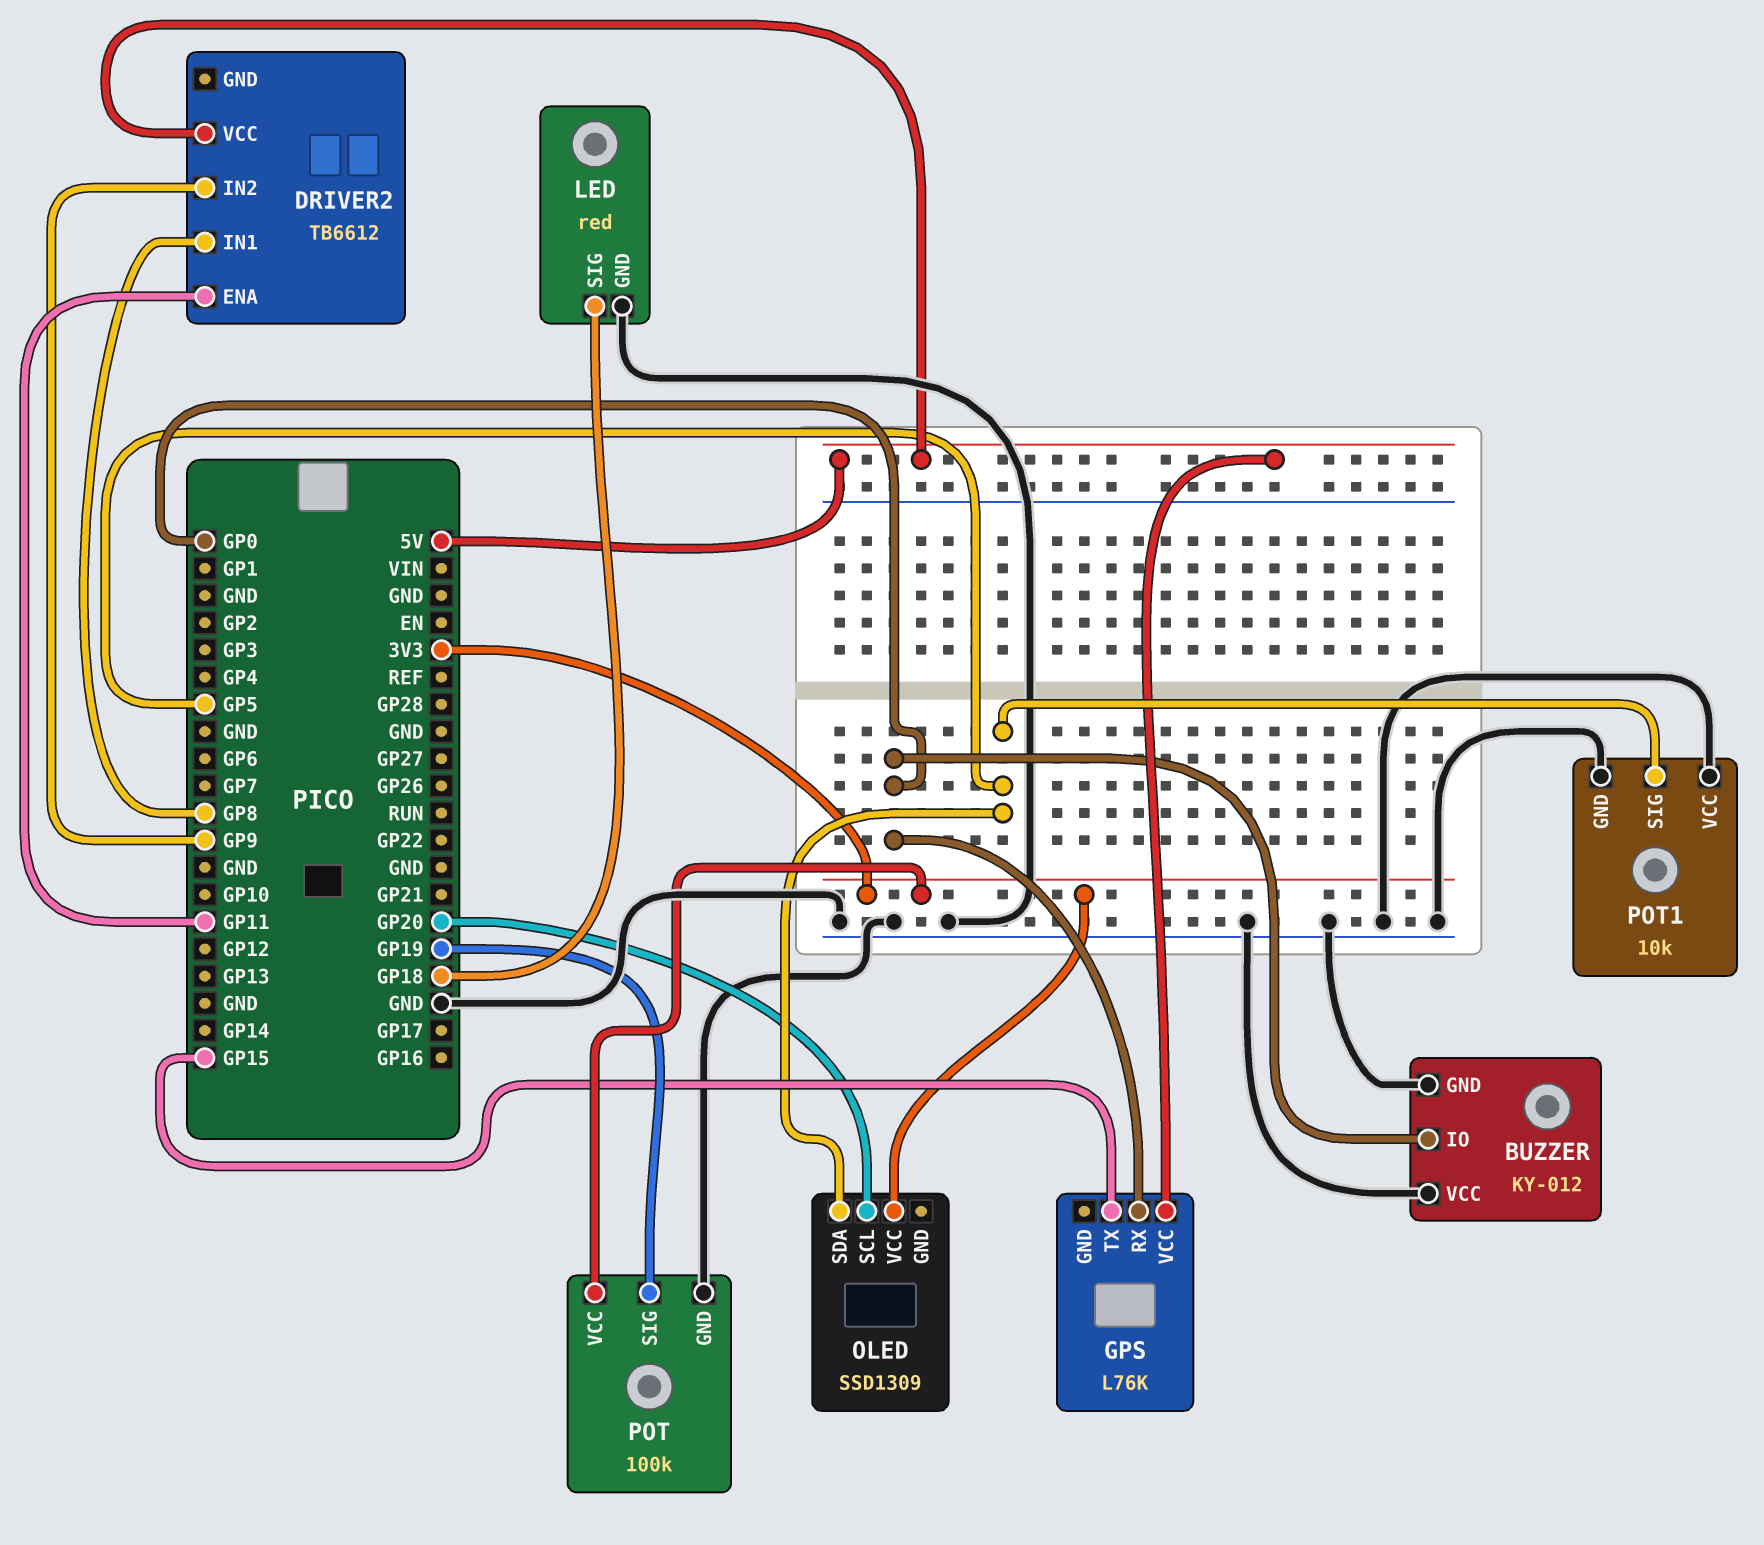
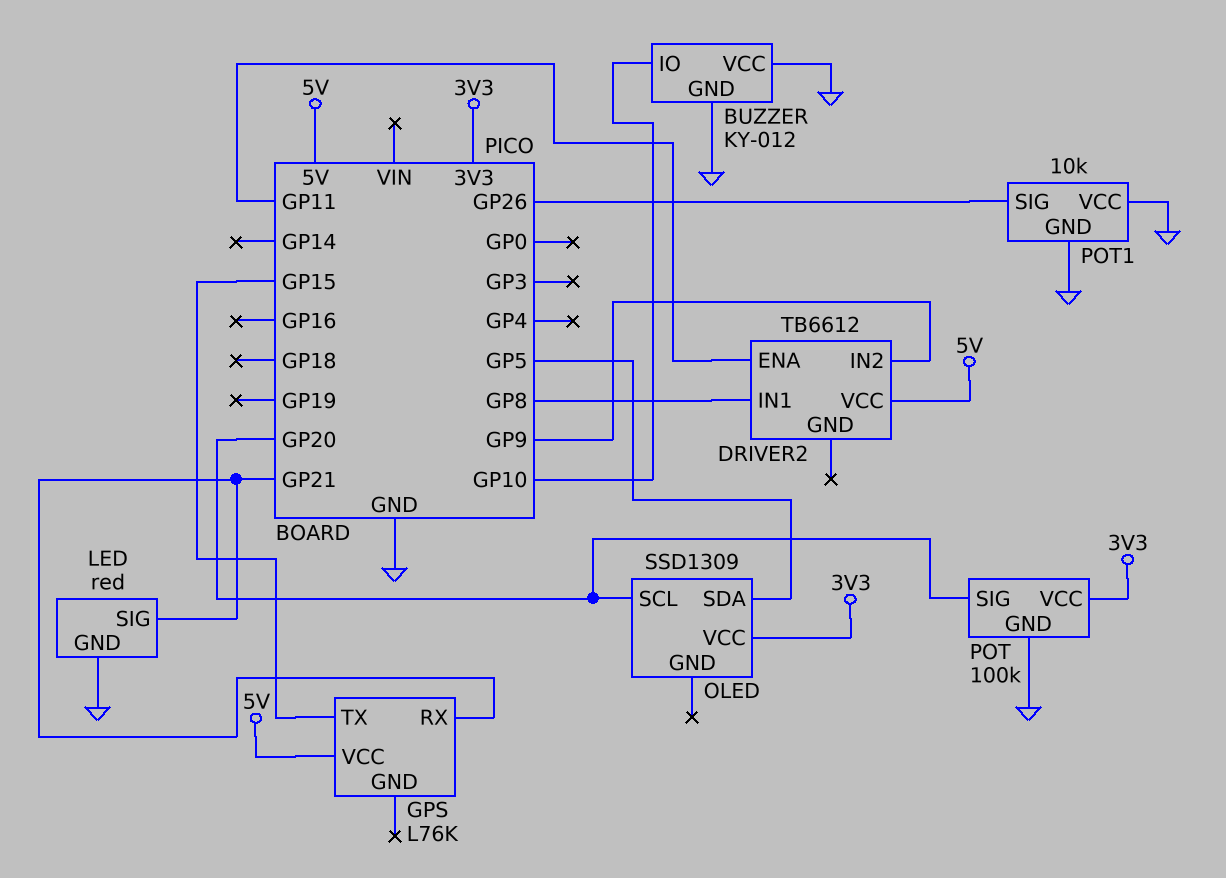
BUZZER pin IO: GP0 -> GP10
GPS pin RX: GP0 -> GP21
LED pin SIG: GP18 -> GP21
POT pin SIG: GP19 -> GP20
POT1 pin SIG: GP5 -> GP26

